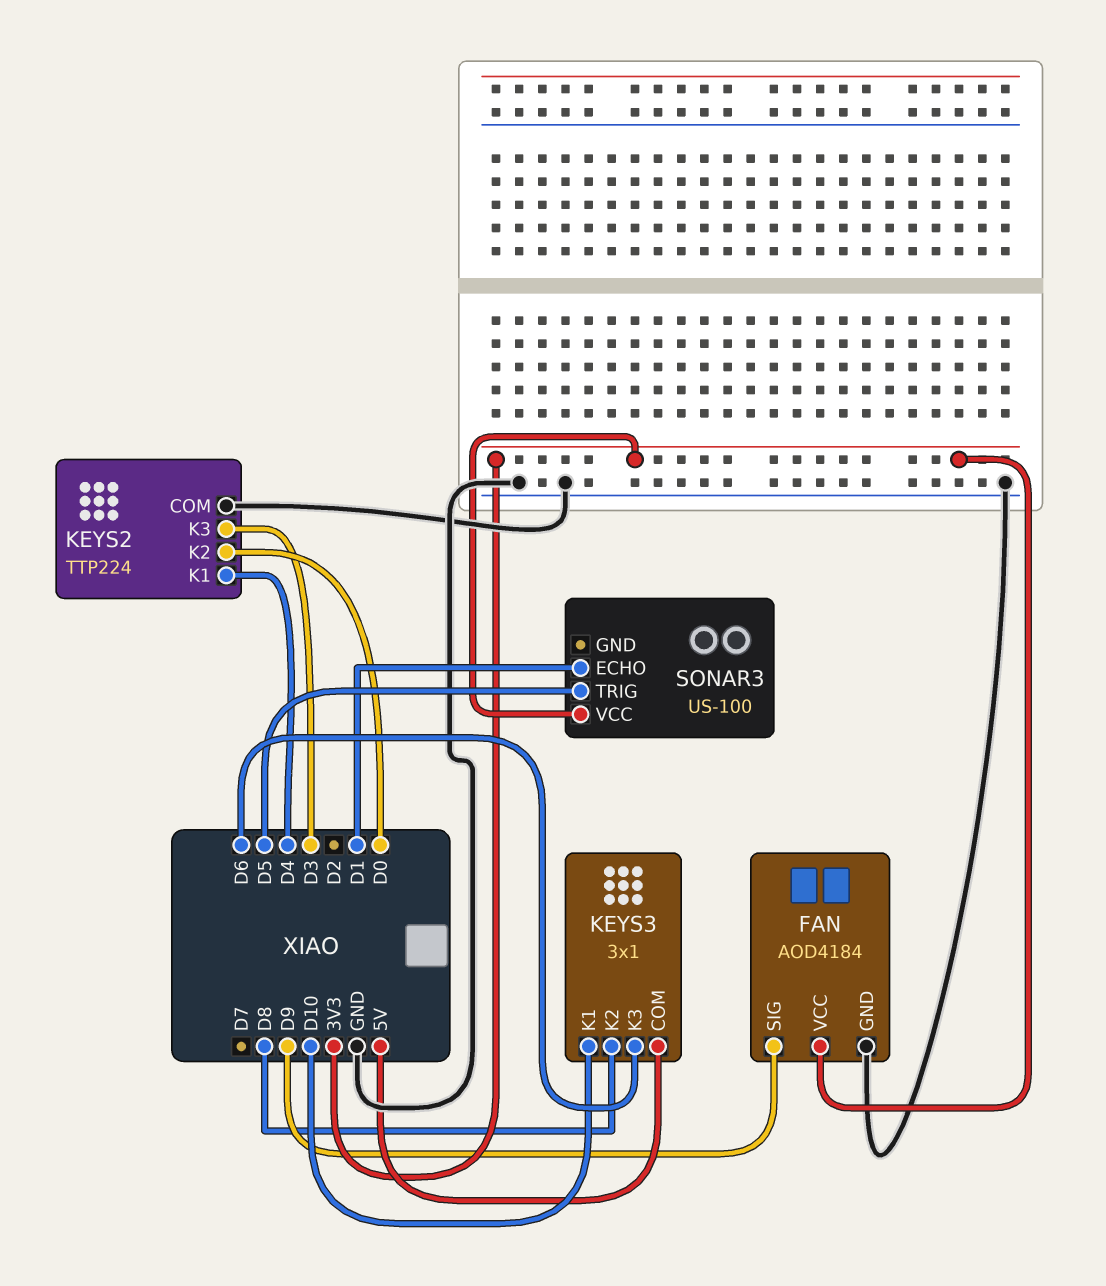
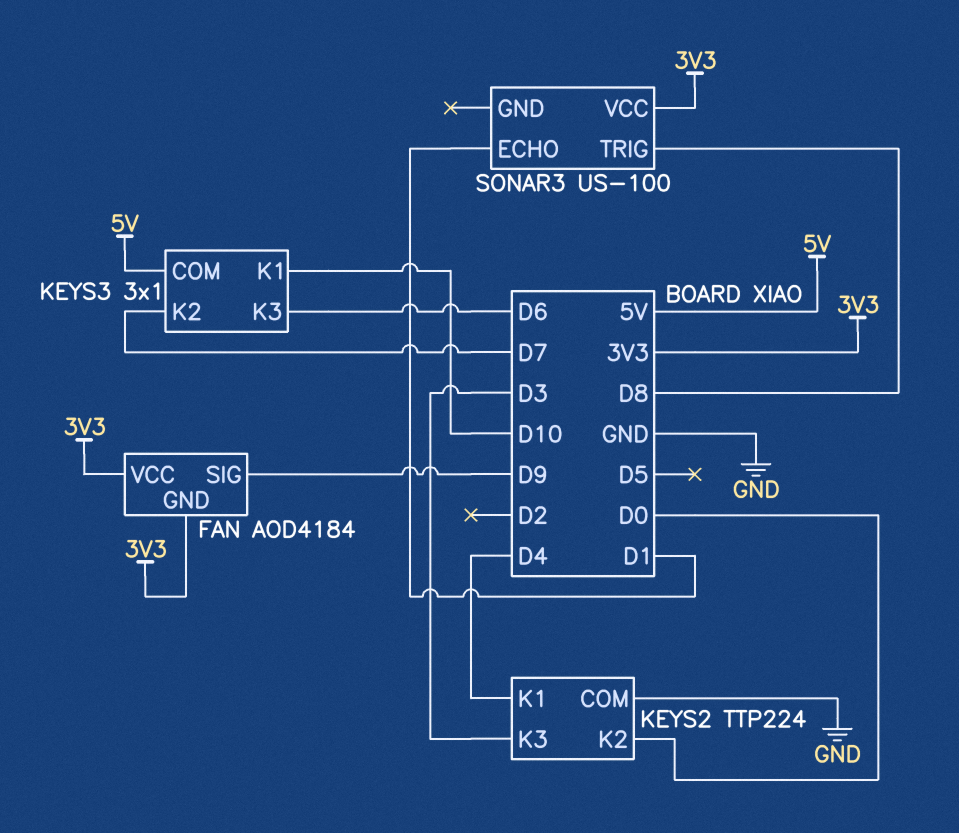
FAN pin GND: GND -> 3V3
KEYS3 pin K2: D8 -> D7
SONAR3 pin TRIG: D5 -> D8

